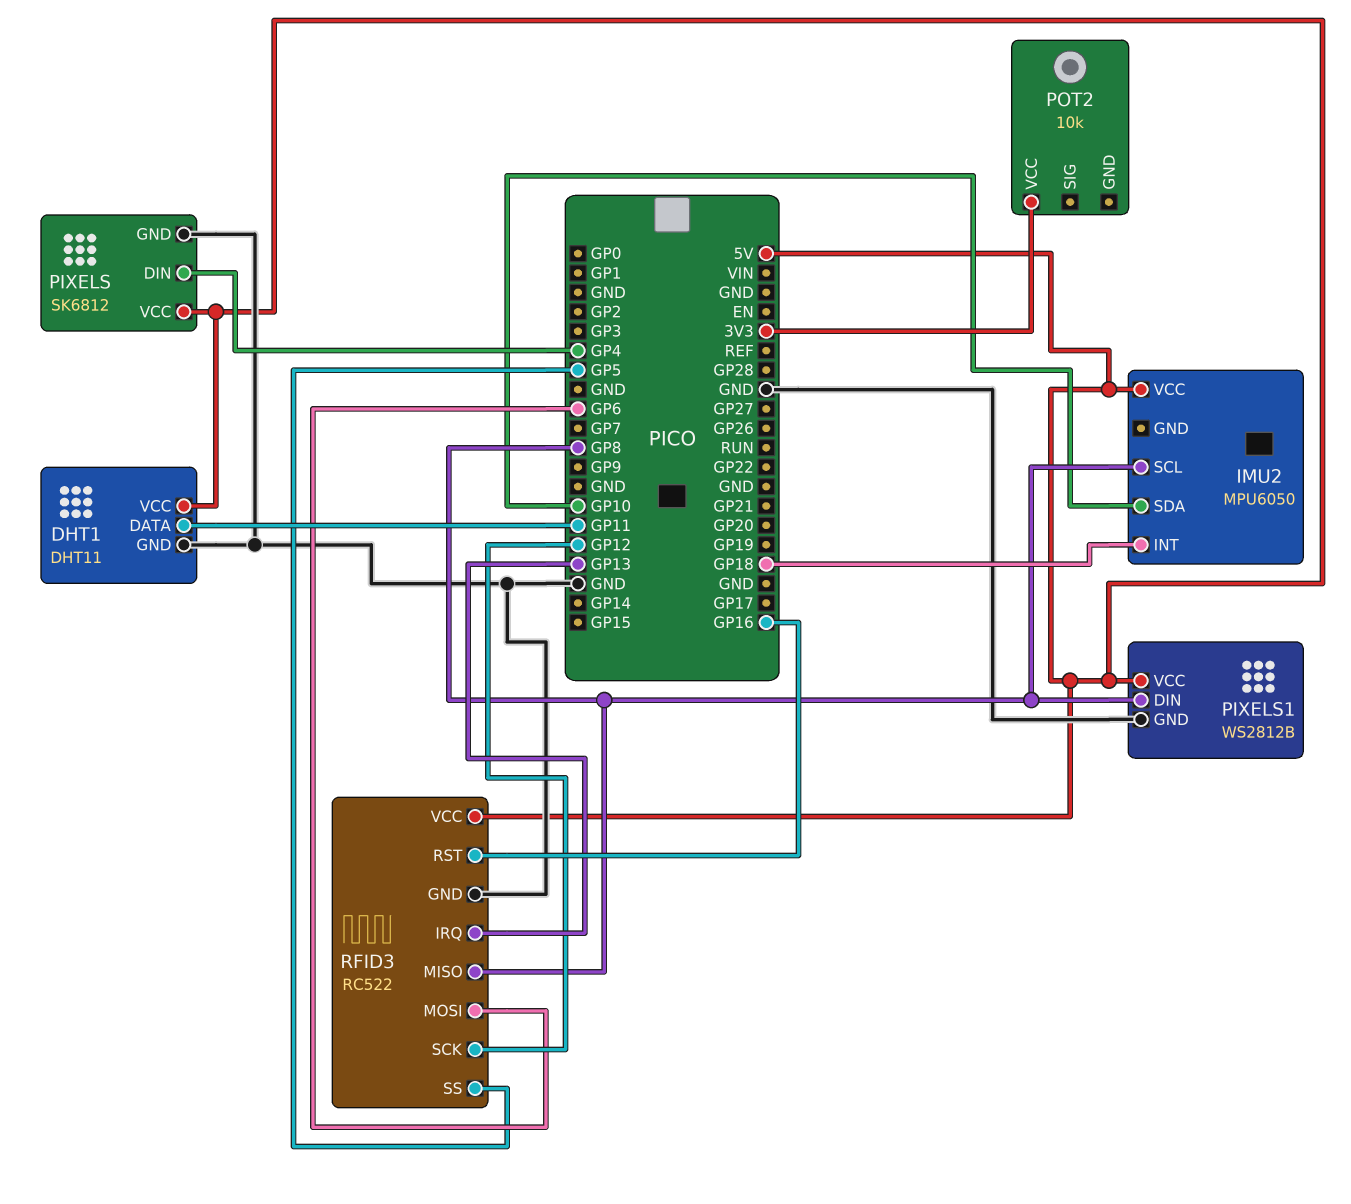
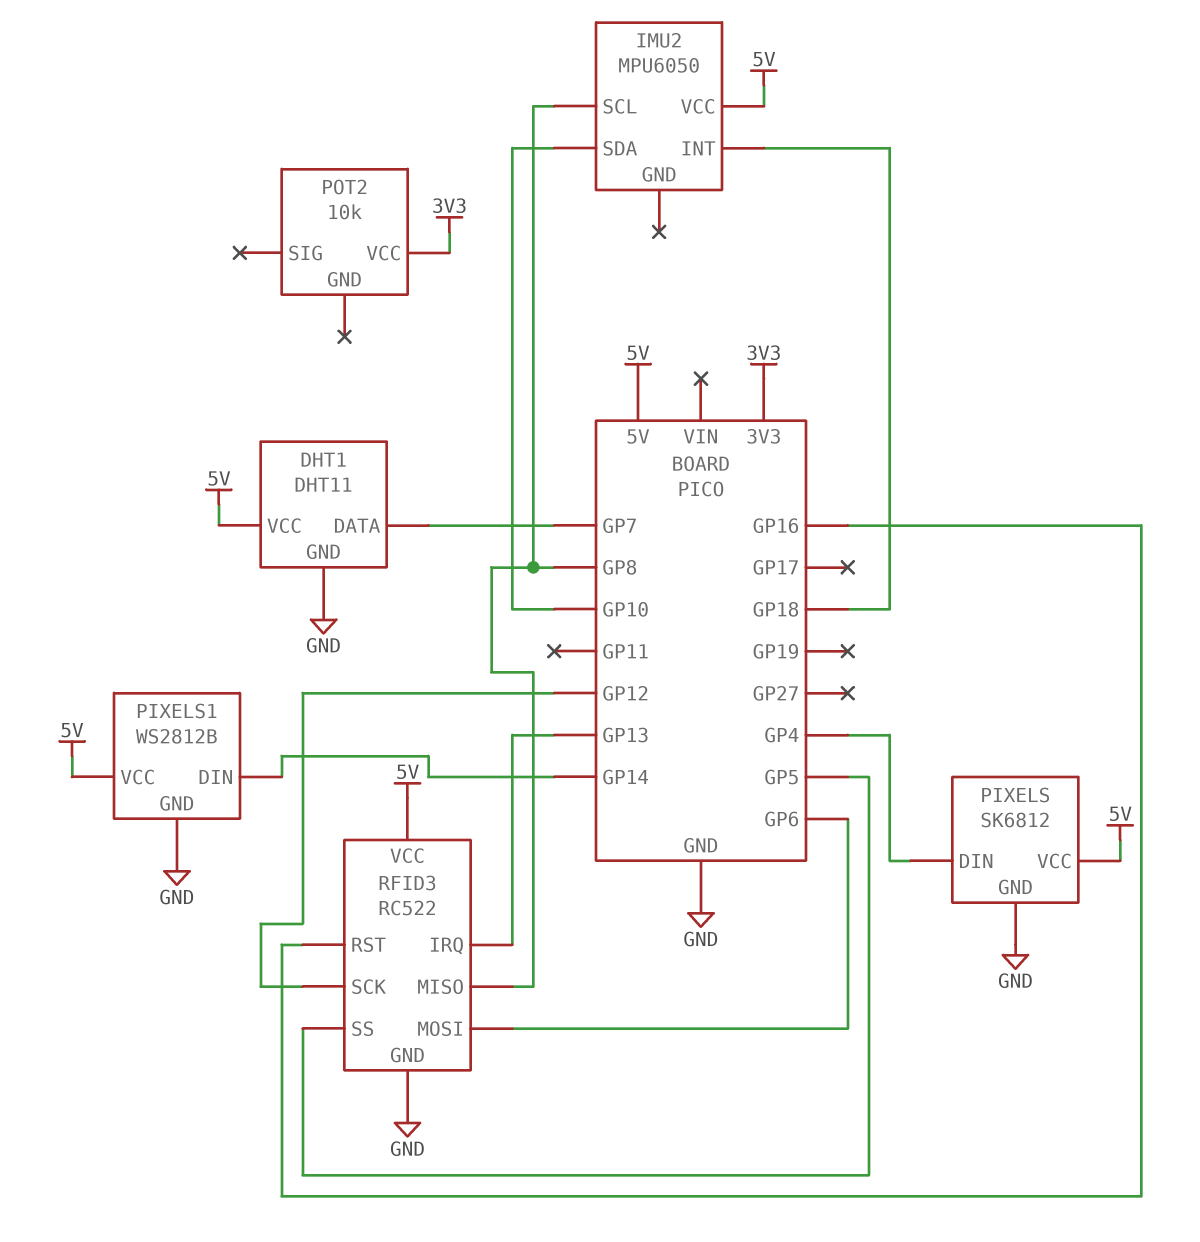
DHT1 pin DATA: GP11 -> GP7
PIXELS1 pin DIN: GP8 -> GP14

